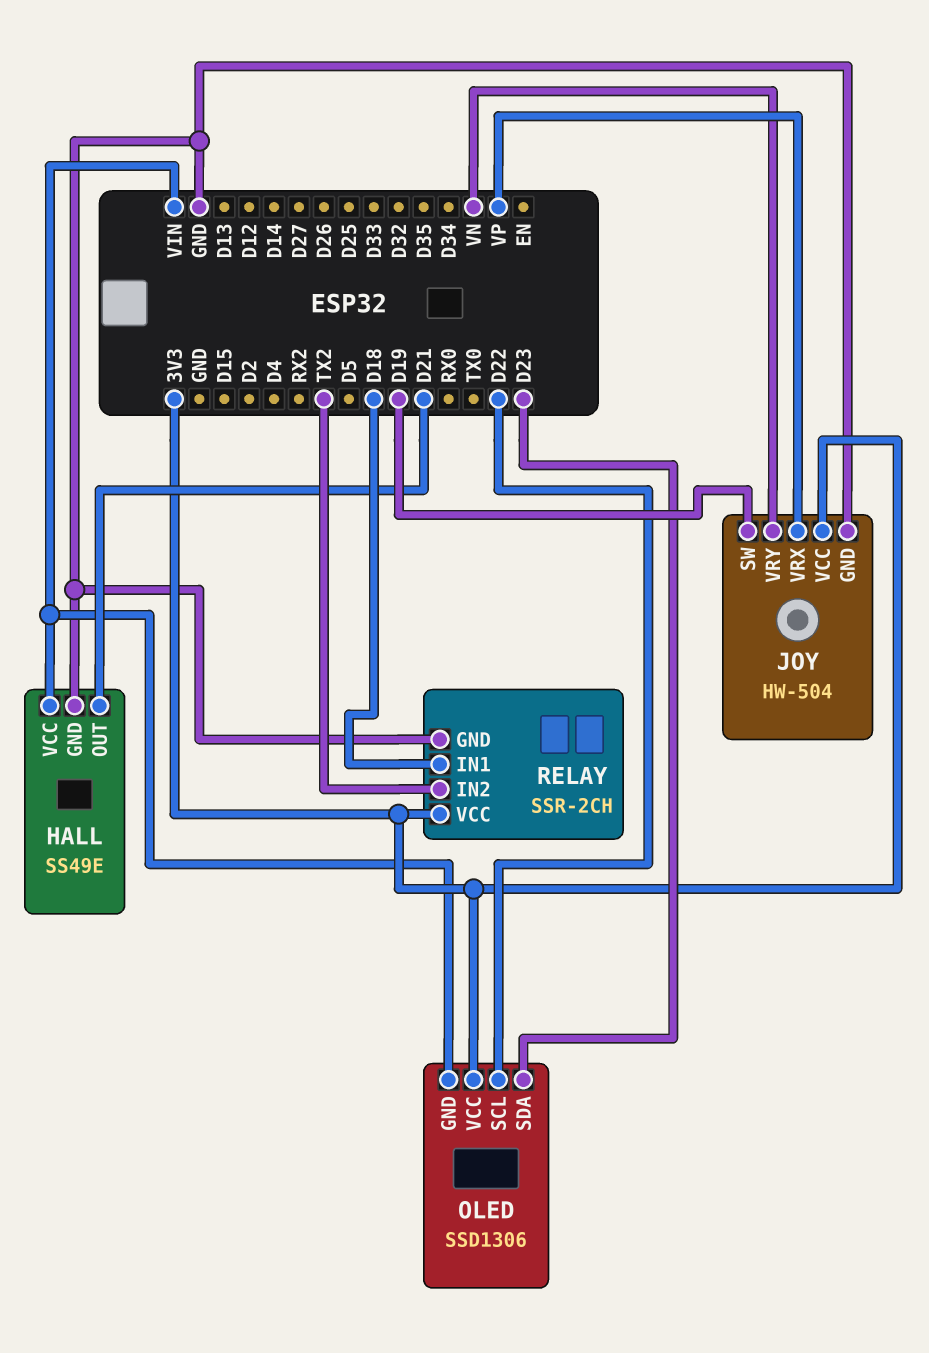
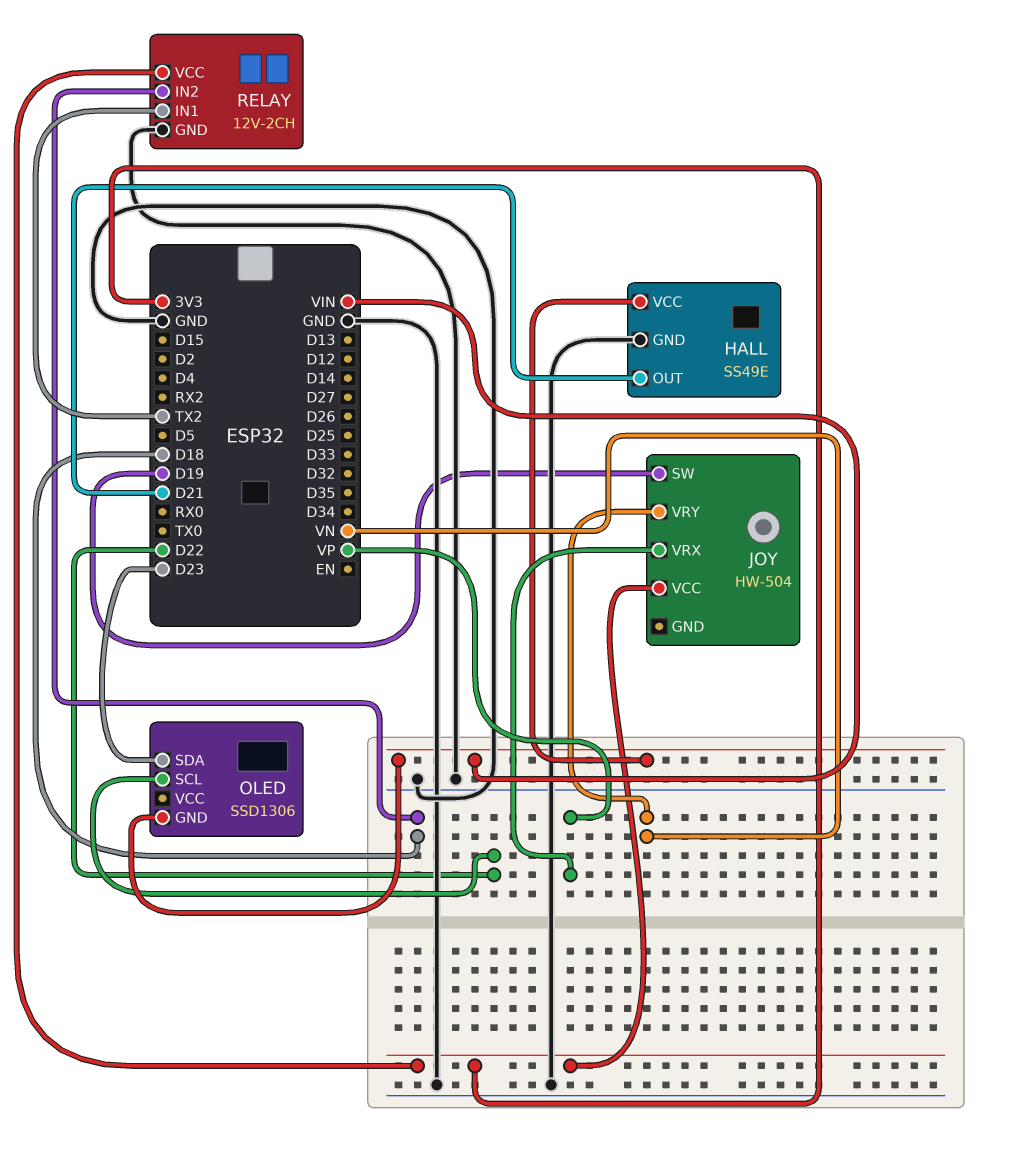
JOY pin GND: GND -> none
OLED pin VCC: 3V3 -> none
RELAY: SSR-2CH -> 12V-2CH
RELAY pin IN1: D18 -> TX2
RELAY pin IN2: TX2 -> D18

